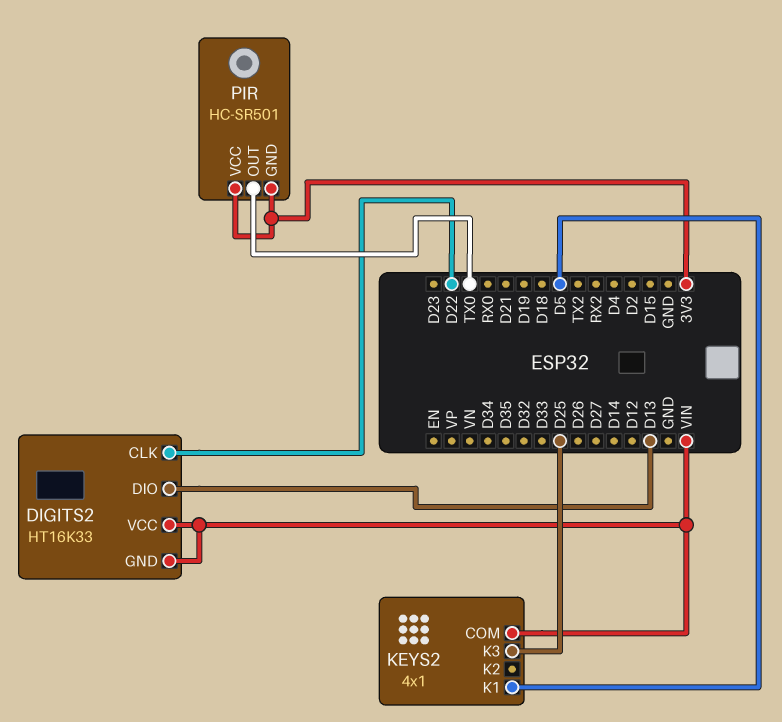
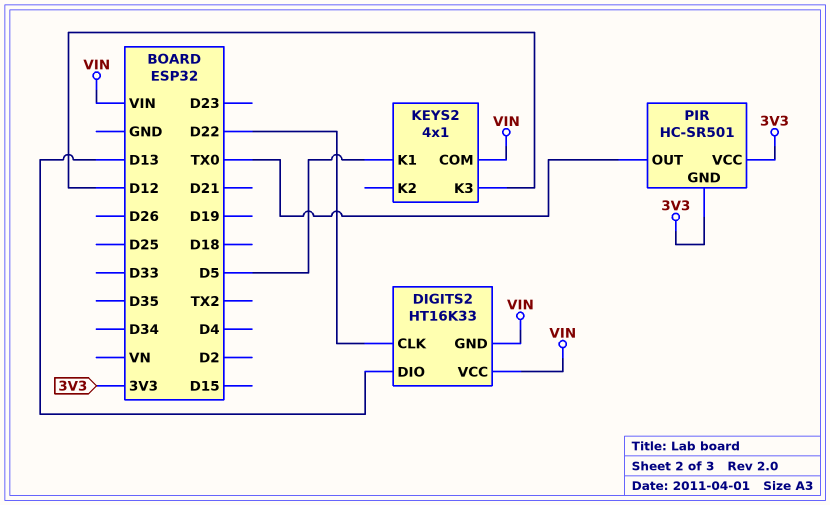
KEYS2 pin K3: D25 -> D12

